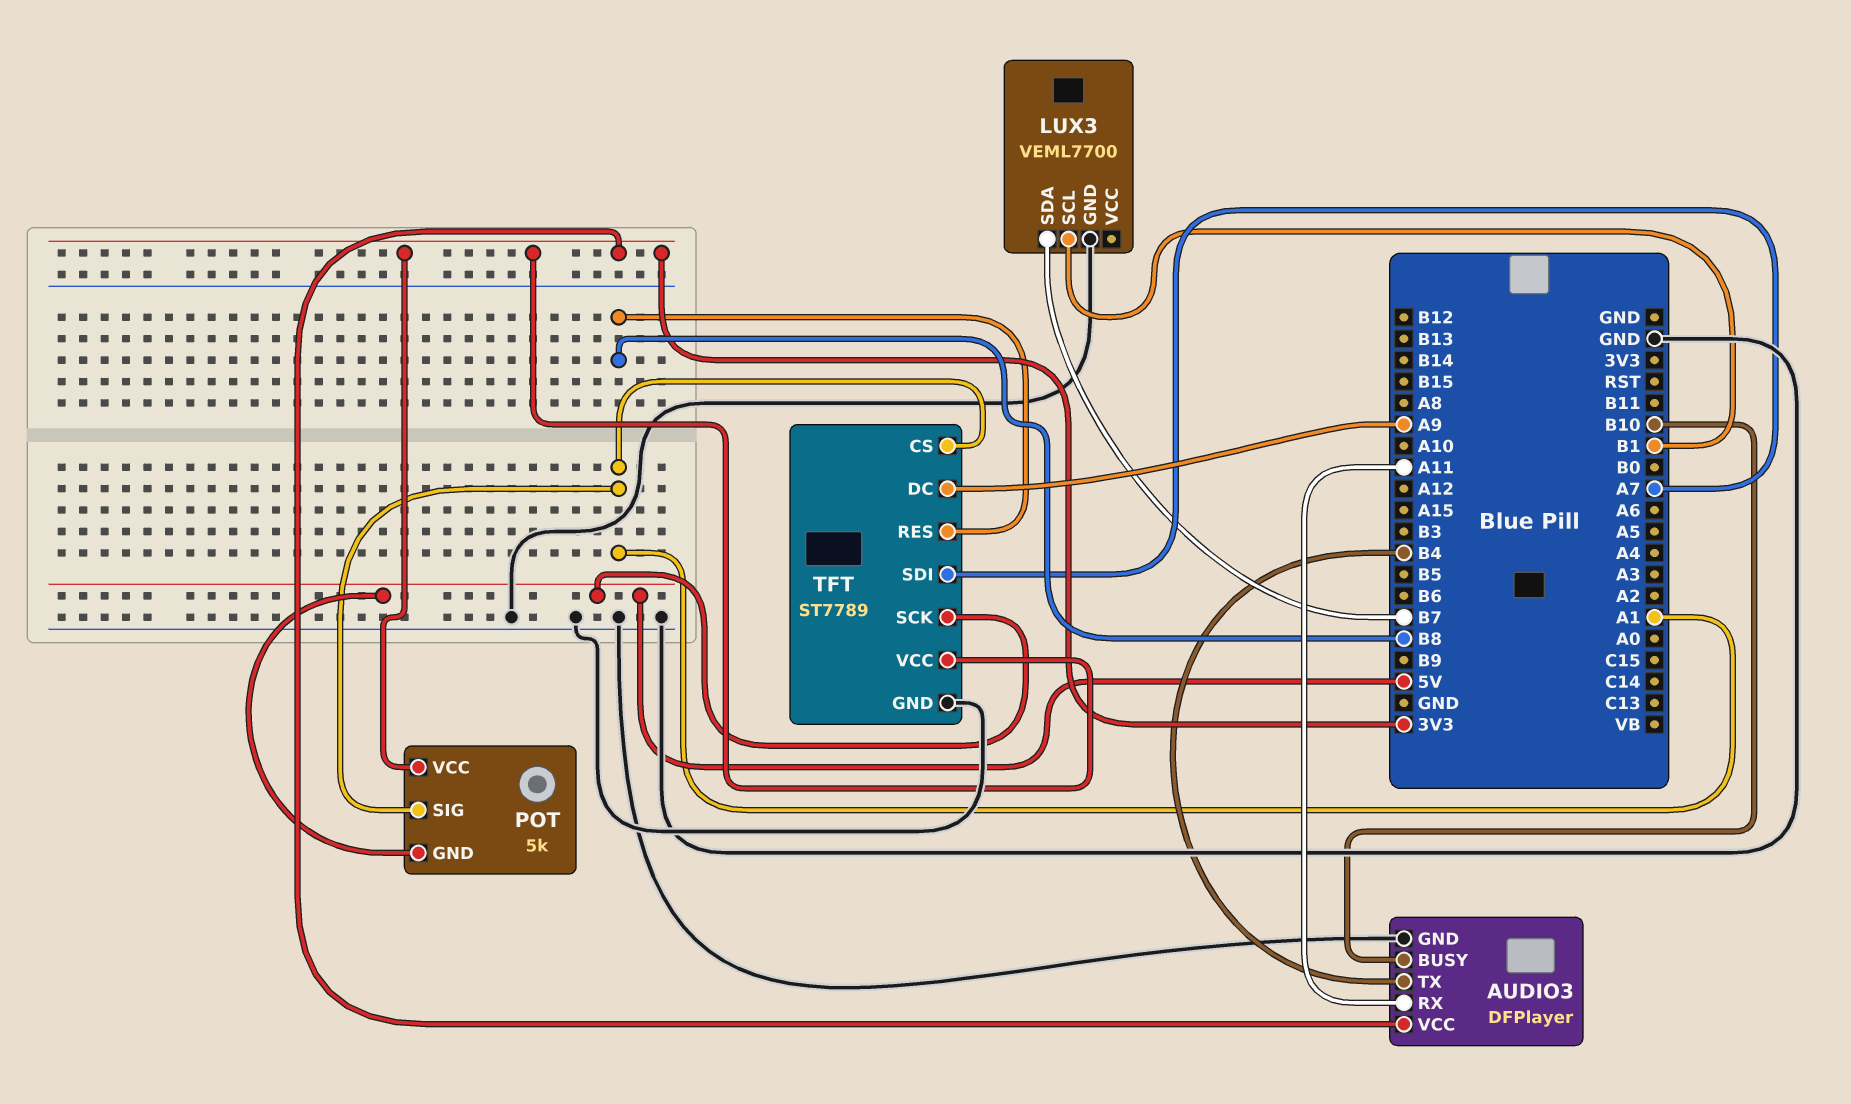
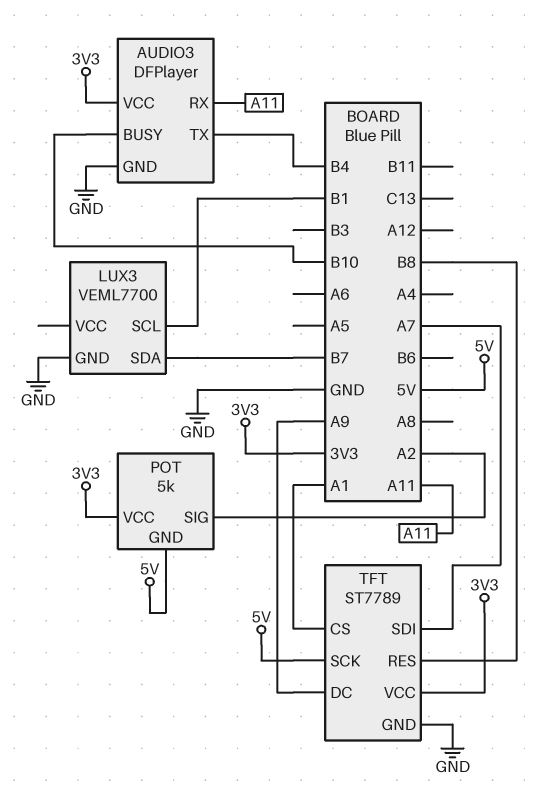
POT pin SIG: A1 -> A2

